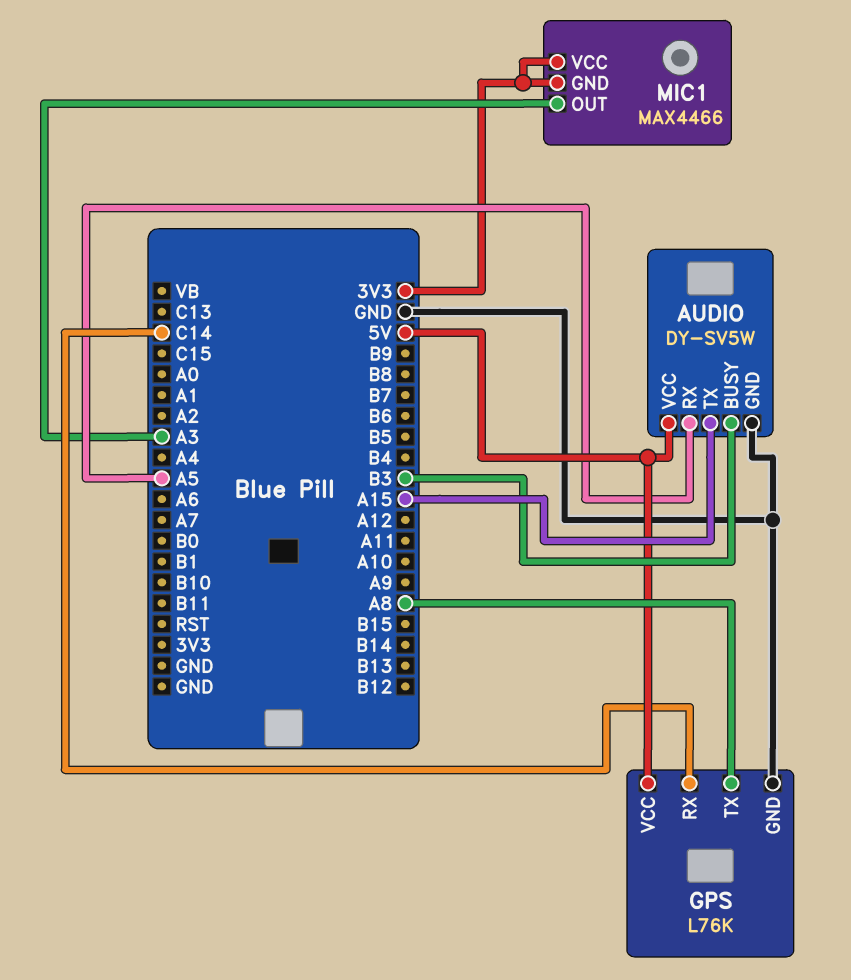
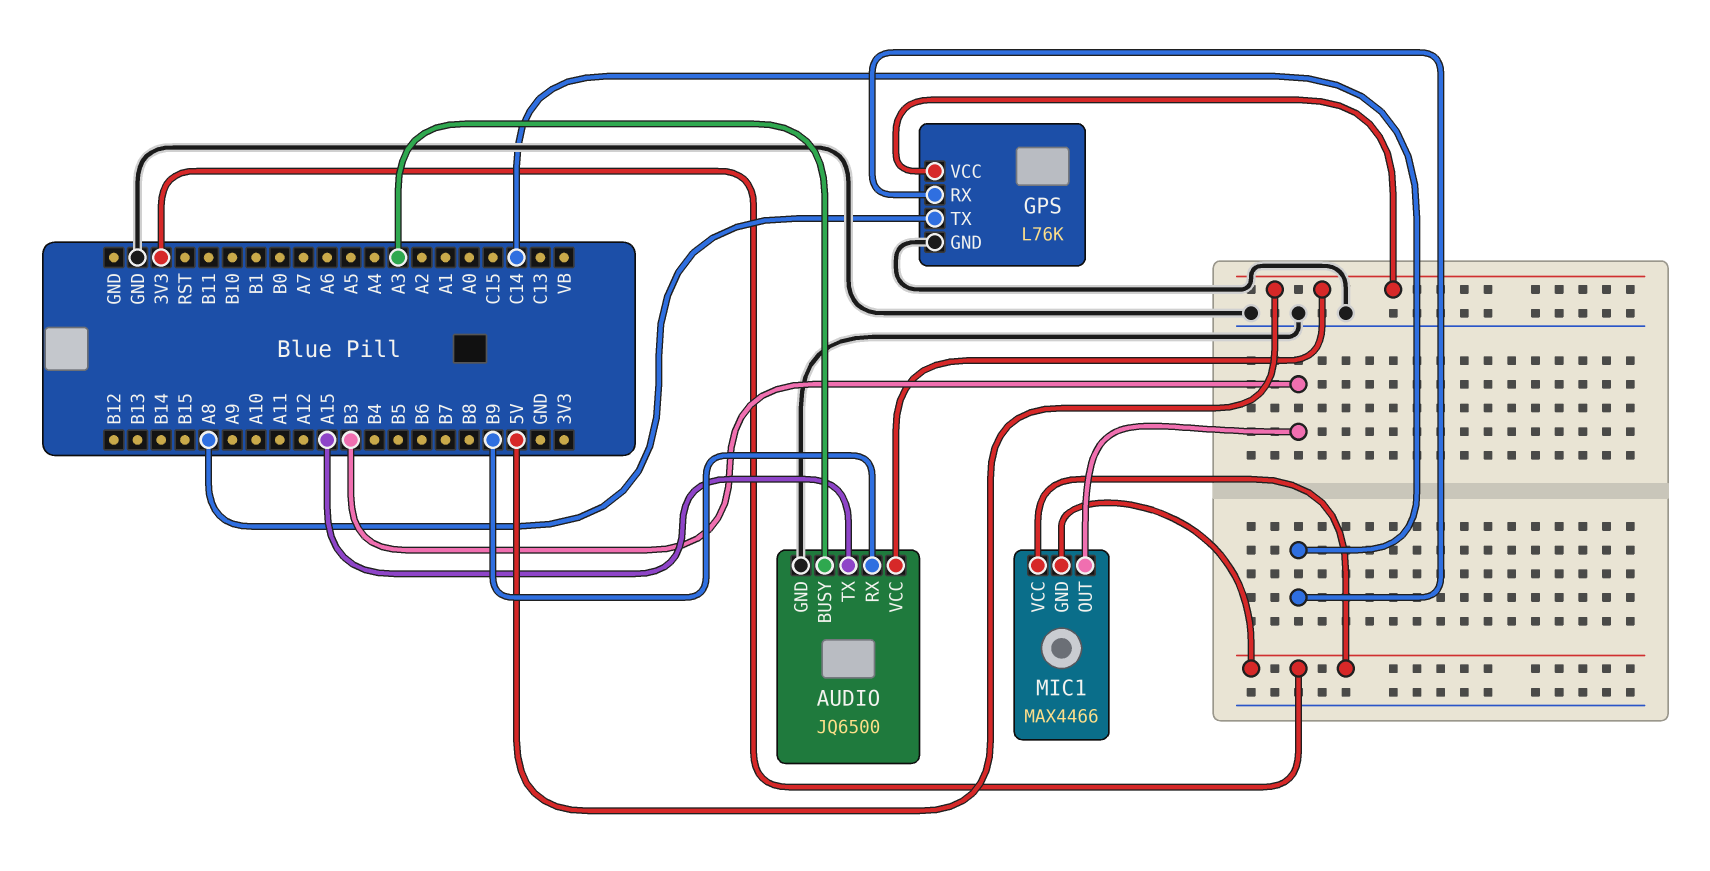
AUDIO: DY-SV5W -> JQ6500
AUDIO pin BUSY: B3 -> A3
AUDIO pin RX: A5 -> B9
MIC1 pin OUT: A3 -> B3

